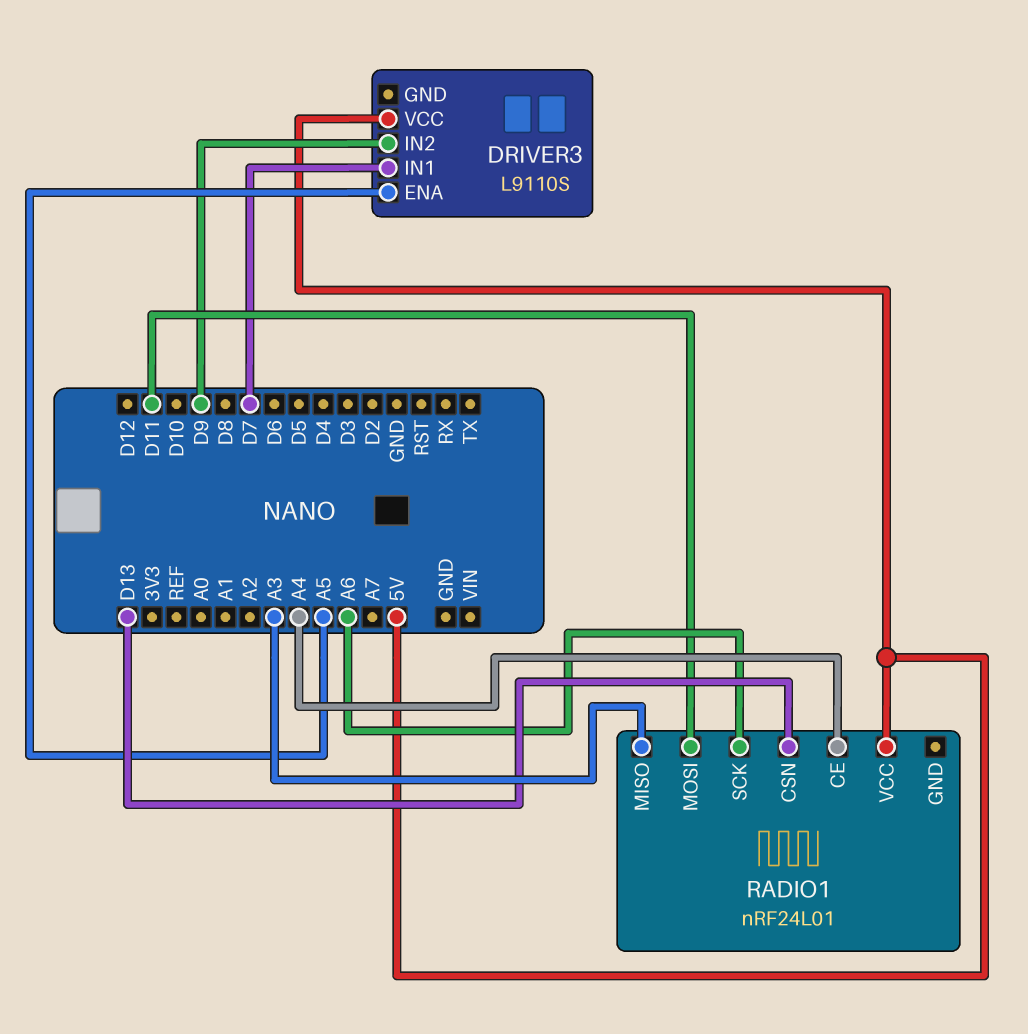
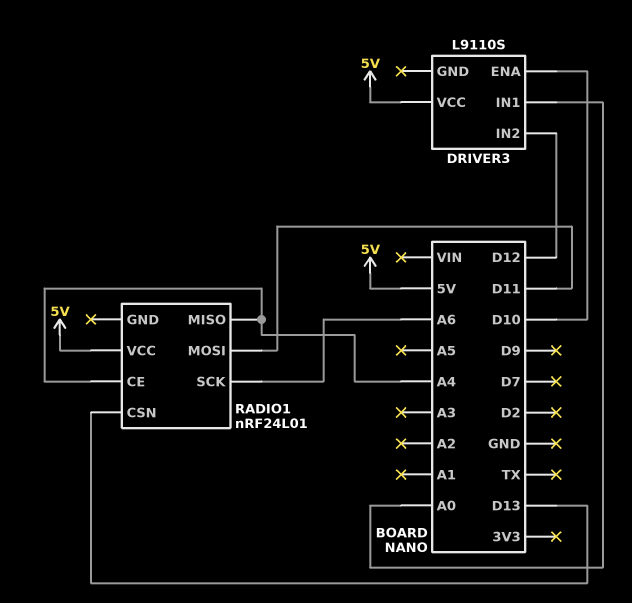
DRIVER3 pin ENA: A5 -> D10
DRIVER3 pin IN1: D7 -> A0
DRIVER3 pin IN2: D9 -> D12
RADIO1 pin MISO: A3 -> A4

